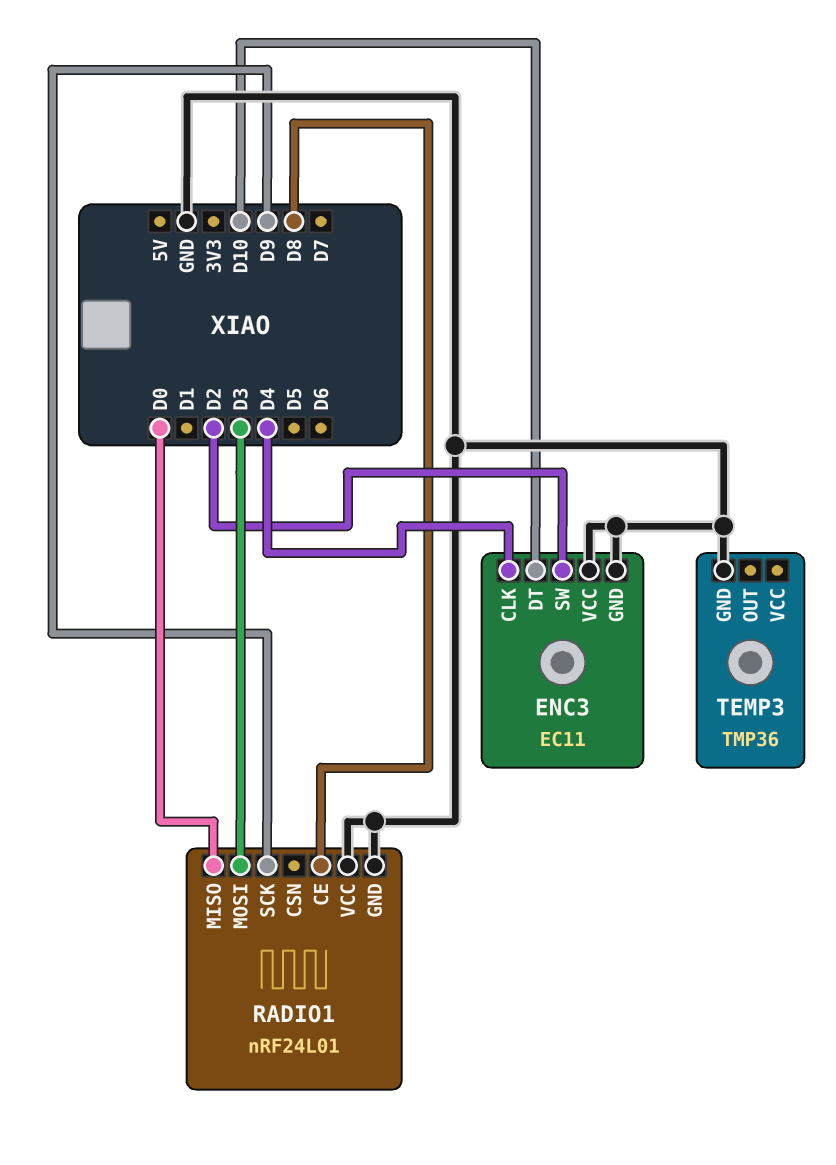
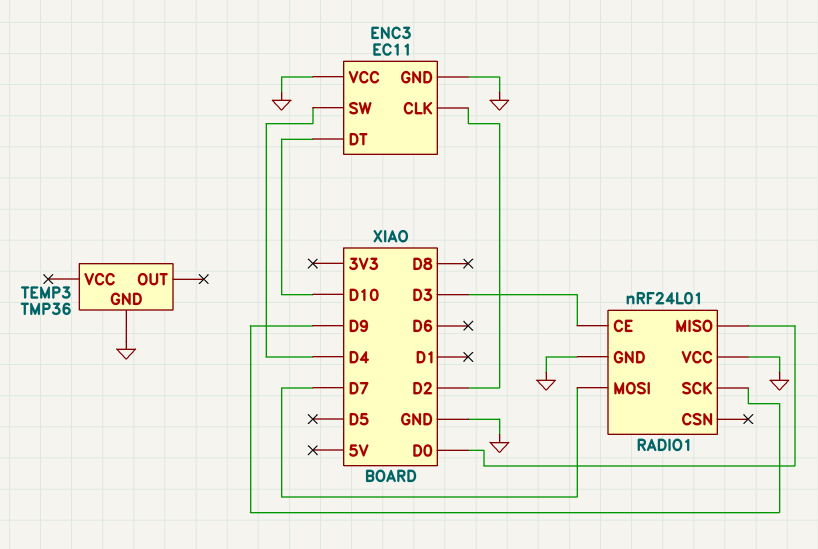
ENC3 pin CLK: D4 -> D2
ENC3 pin SW: D2 -> D4
RADIO1 pin CE: D8 -> D3
RADIO1 pin MOSI: D3 -> D7

